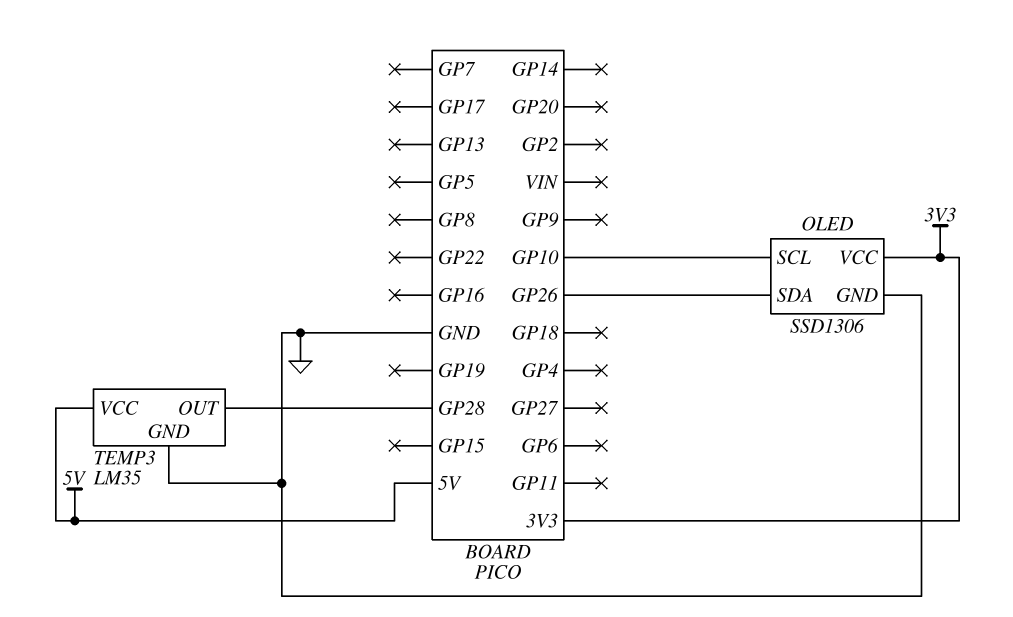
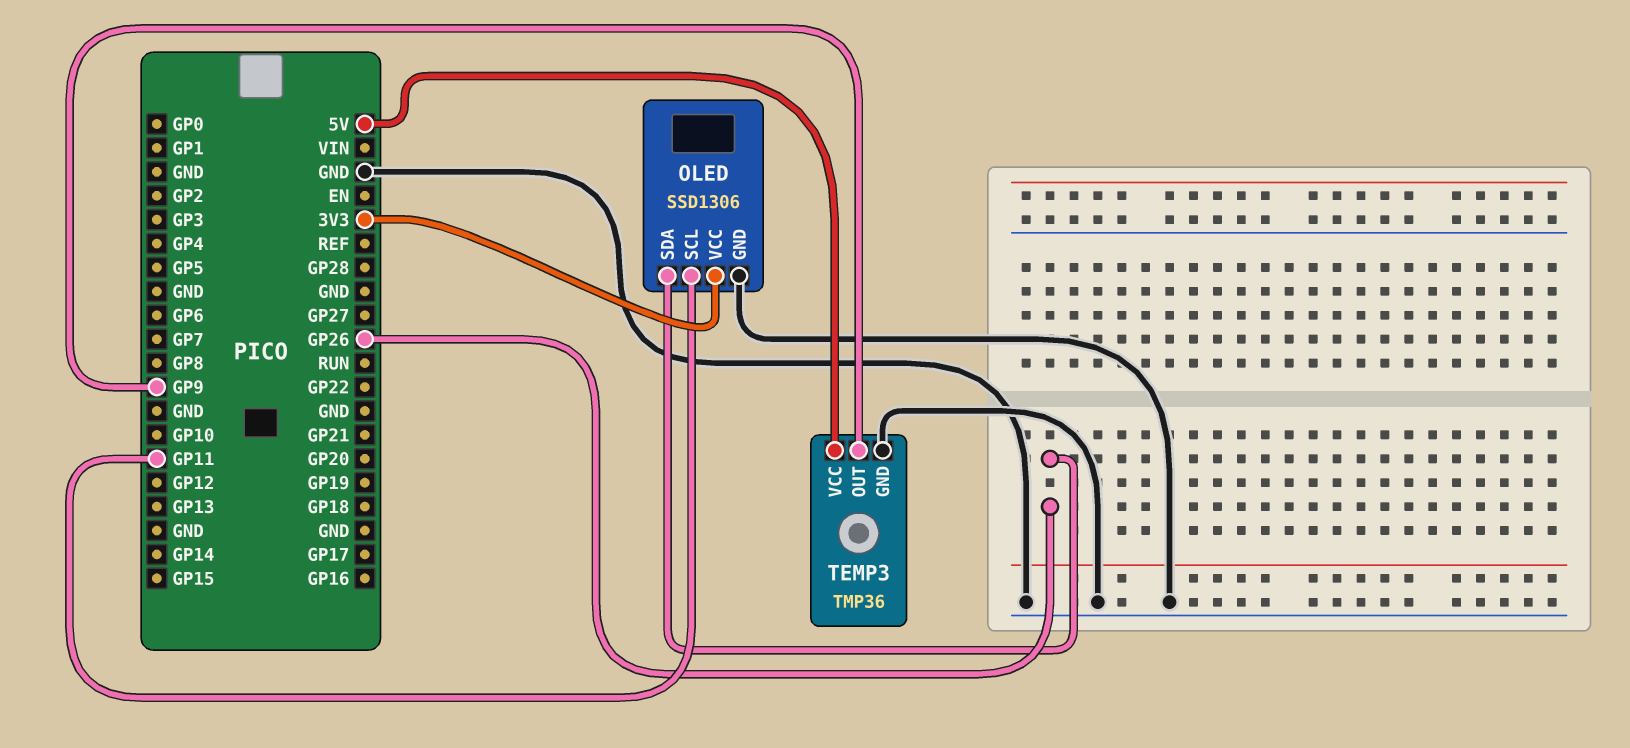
OLED pin SCL: GP10 -> GP11
TEMP3: LM35 -> TMP36
TEMP3 pin OUT: GP28 -> GP9

